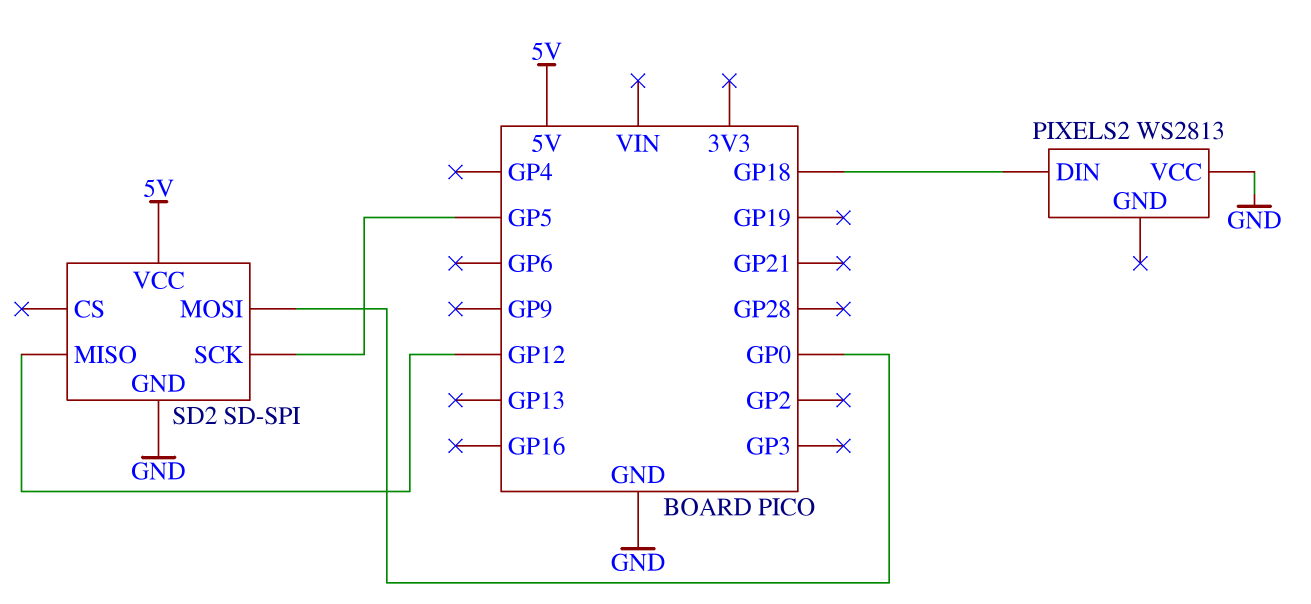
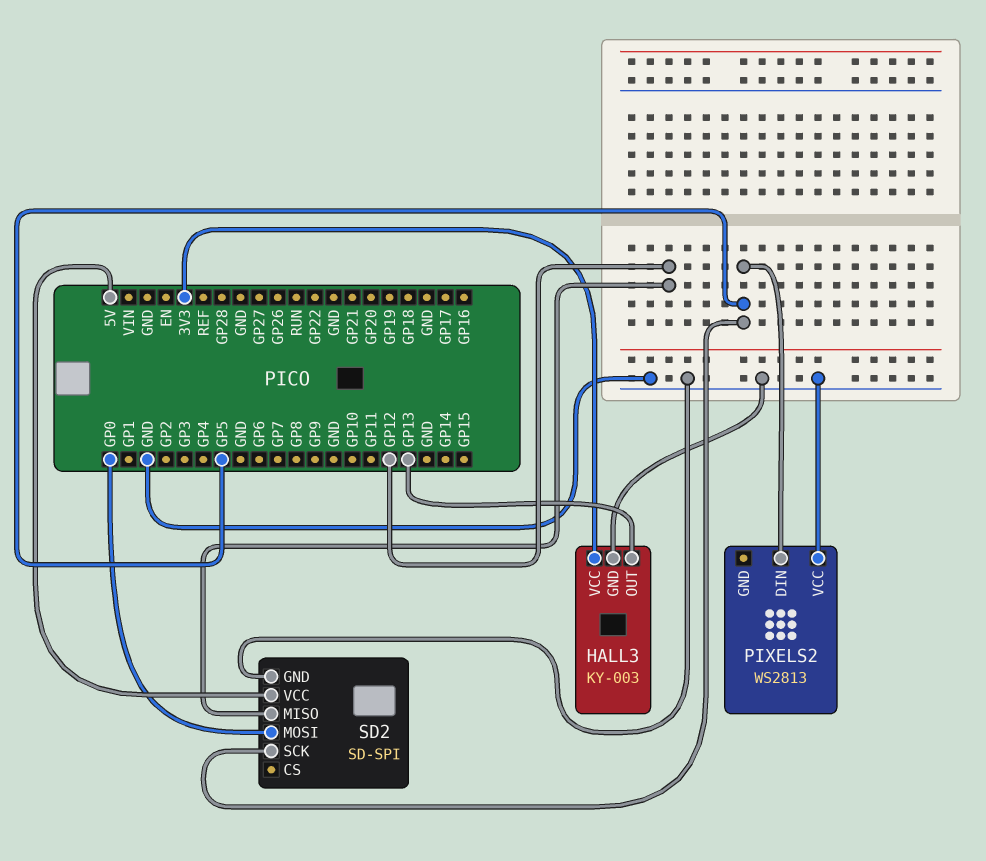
HALL3: none -> KY-003
HALL3 pin GND: none -> GND
HALL3 pin OUT: none -> GP13
HALL3 pin VCC: none -> 3V3
PIXELS2 pin DIN: GP18 -> GP5

